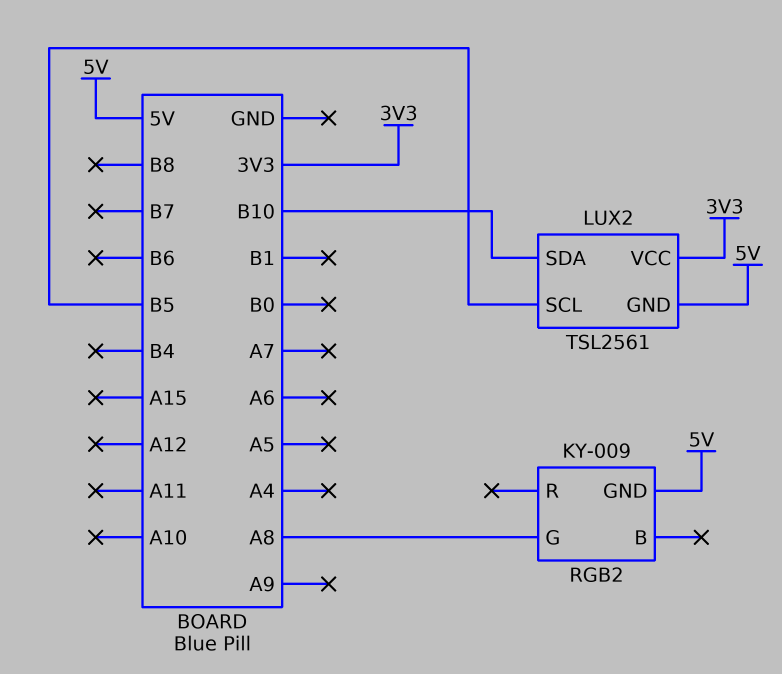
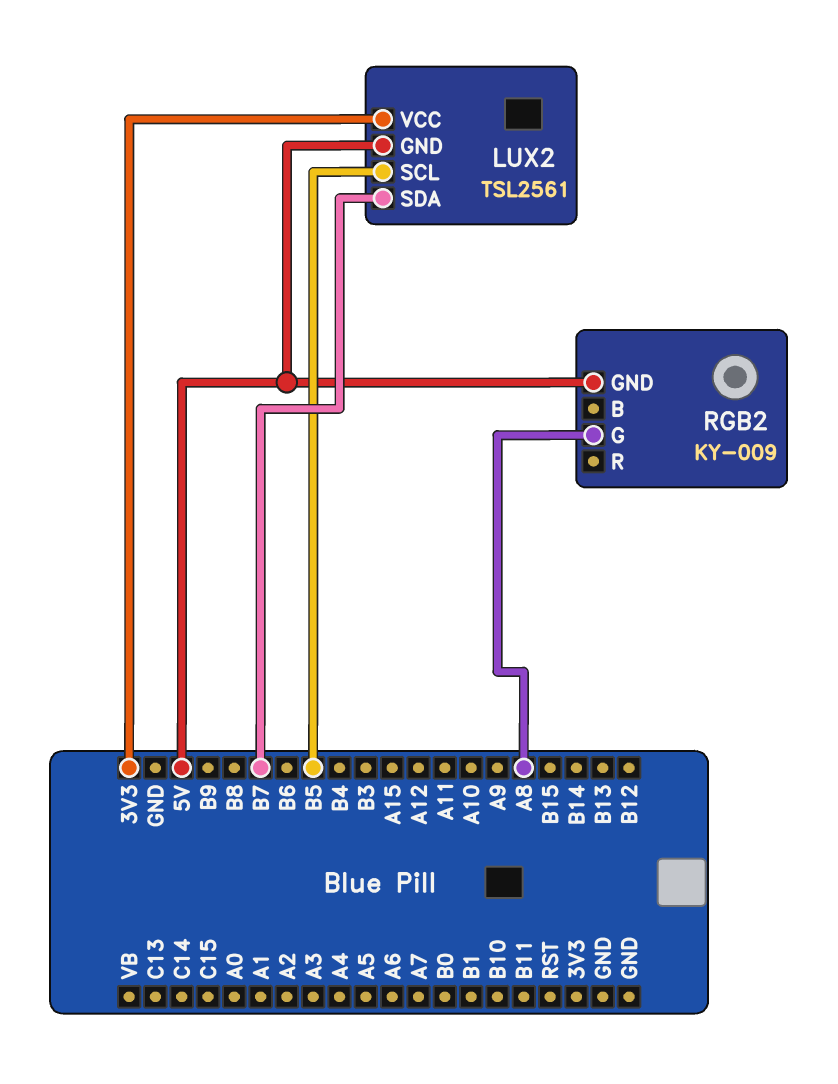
LUX2 pin SDA: B10 -> B7

